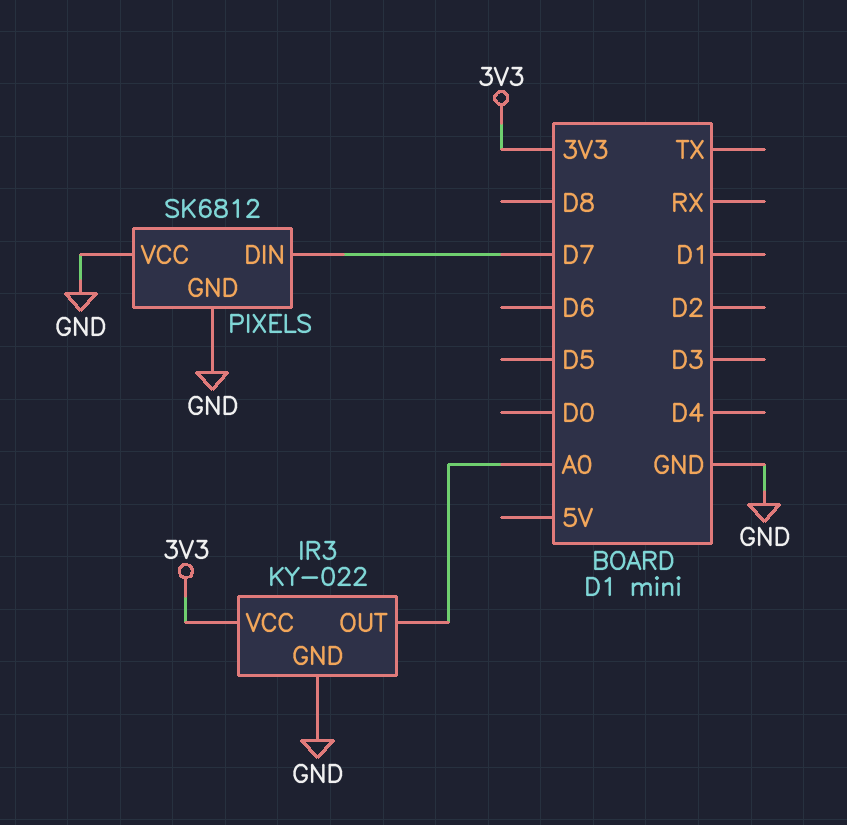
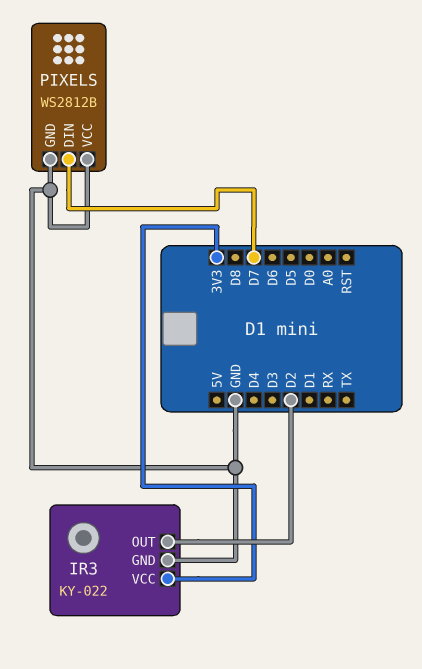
IR3 pin OUT: A0 -> D2
PIXELS: SK6812 -> WS2812B

